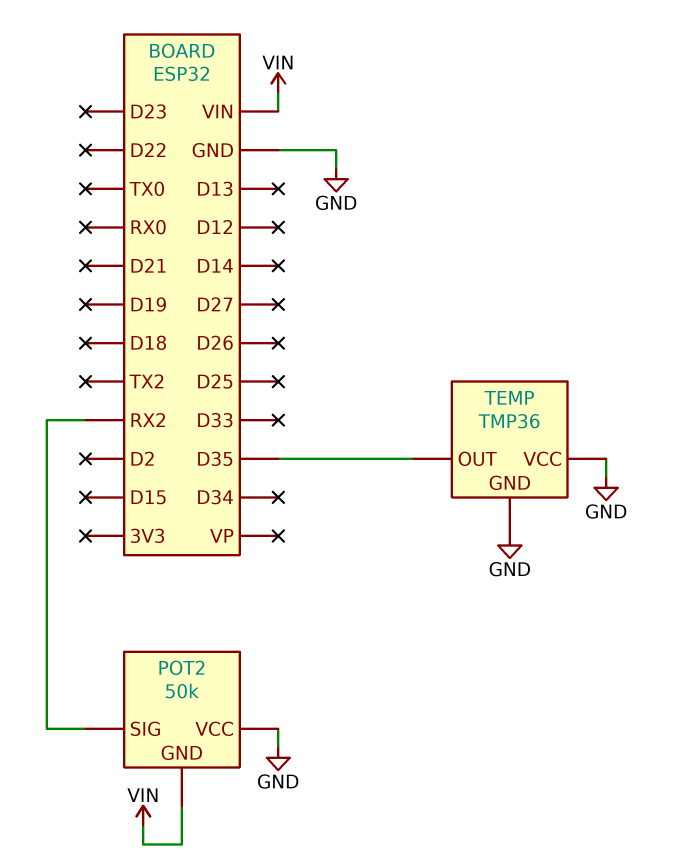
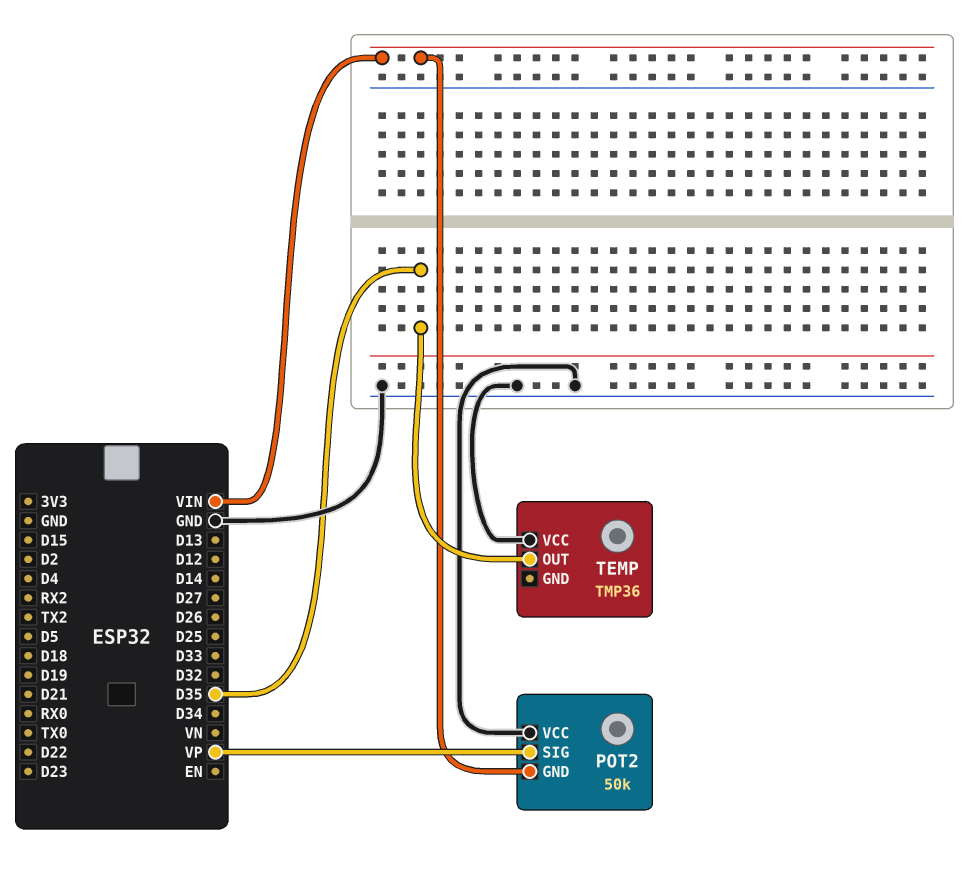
POT2 pin SIG: RX2 -> VP
TEMP pin GND: GND -> none

